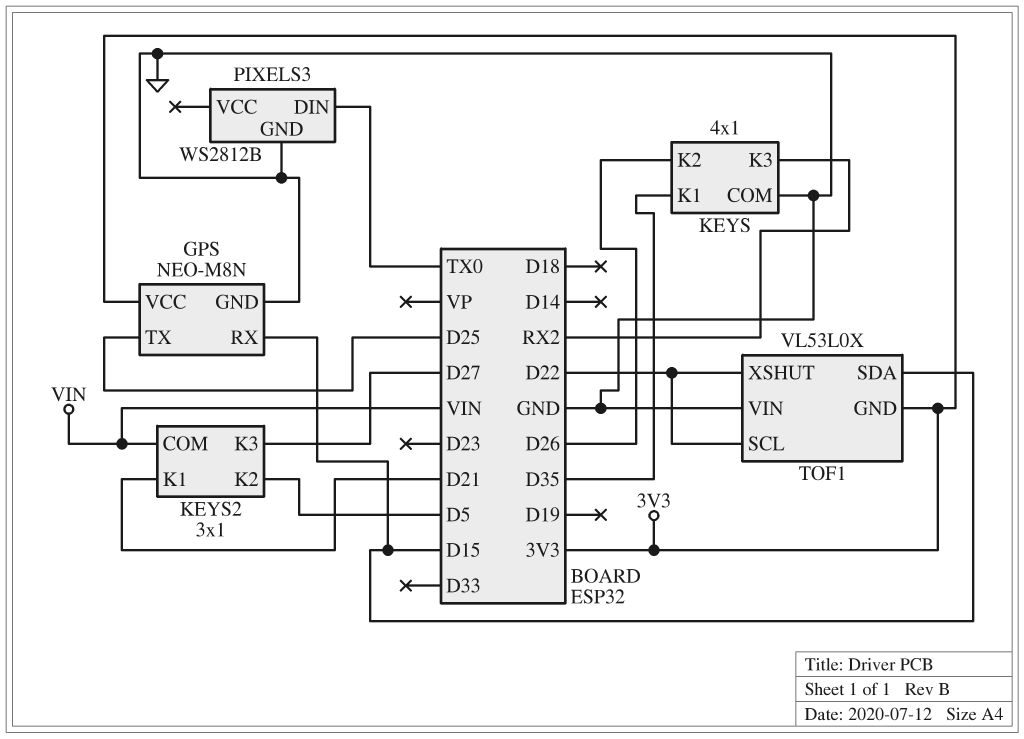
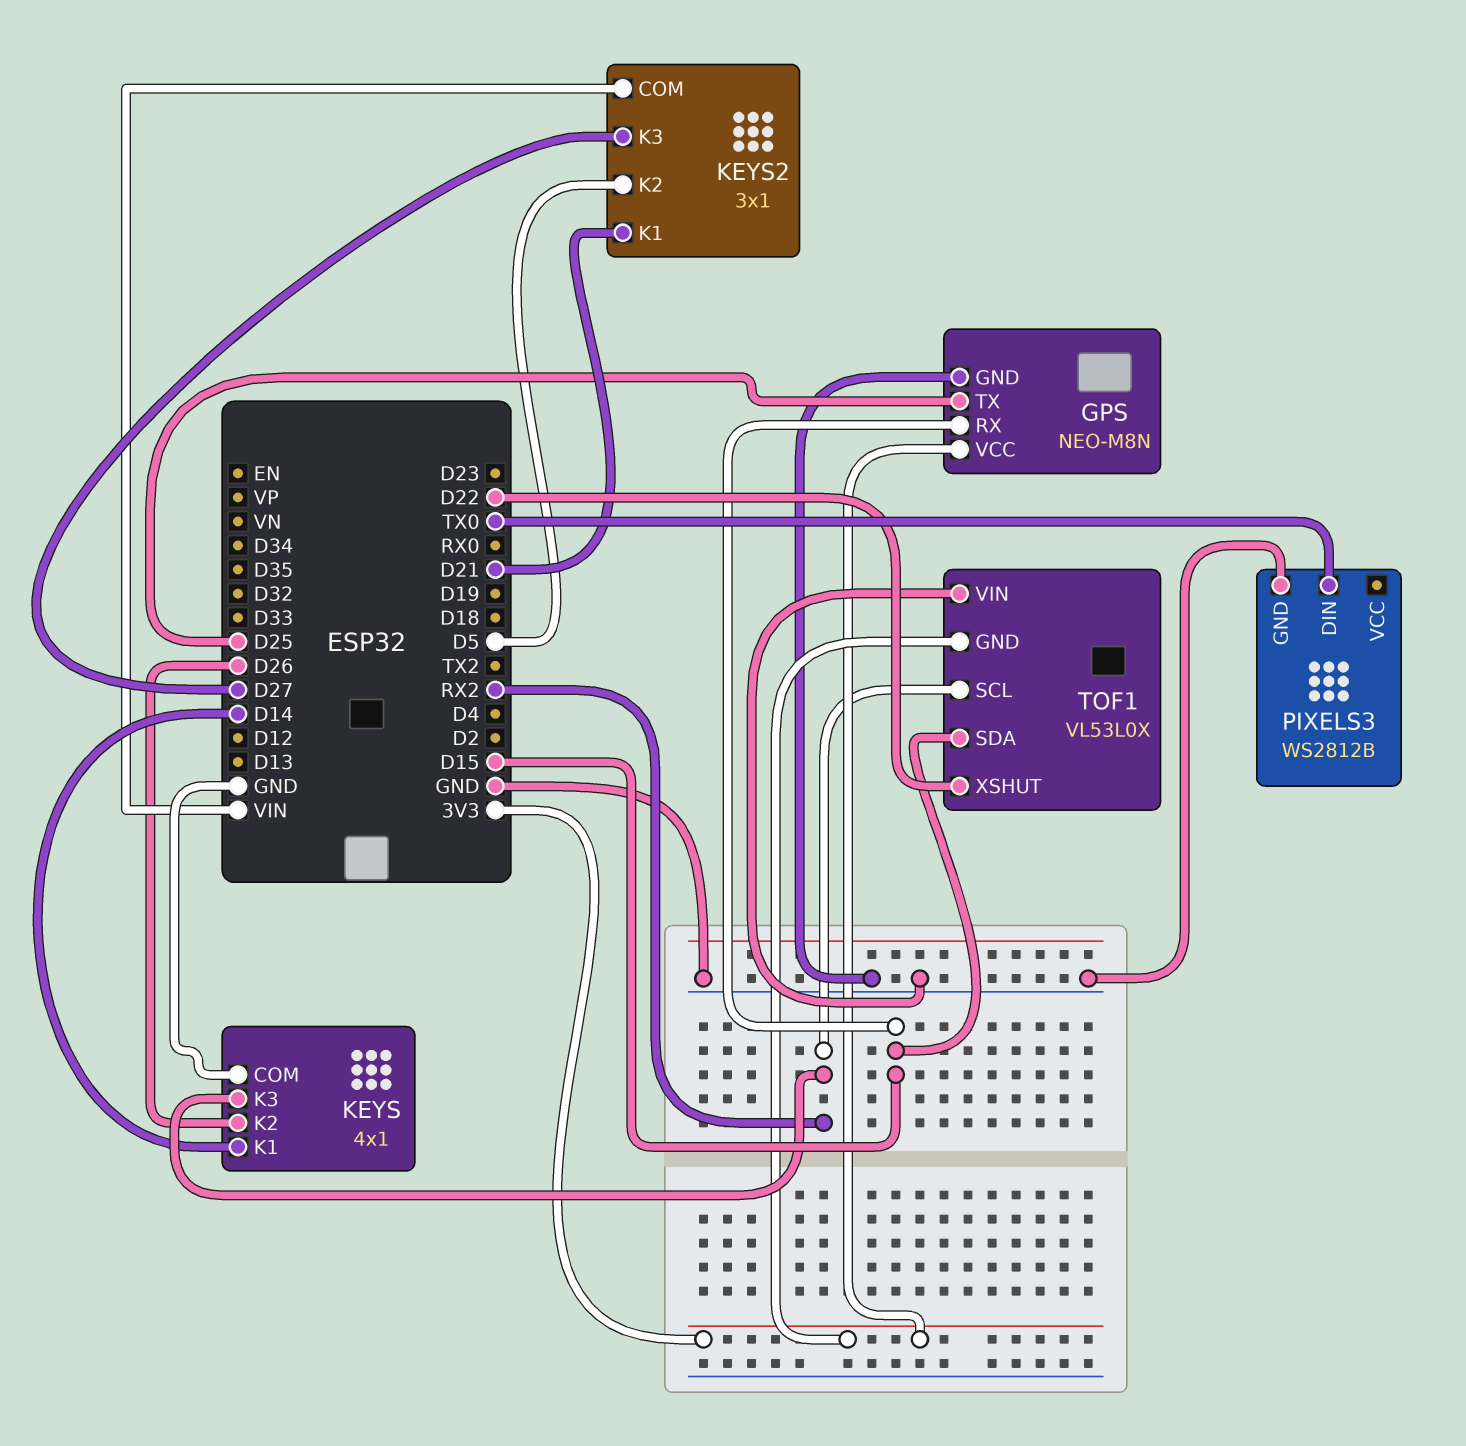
KEYS pin K1: D35 -> D14
TOF1 pin SCL: D22 -> RX2

